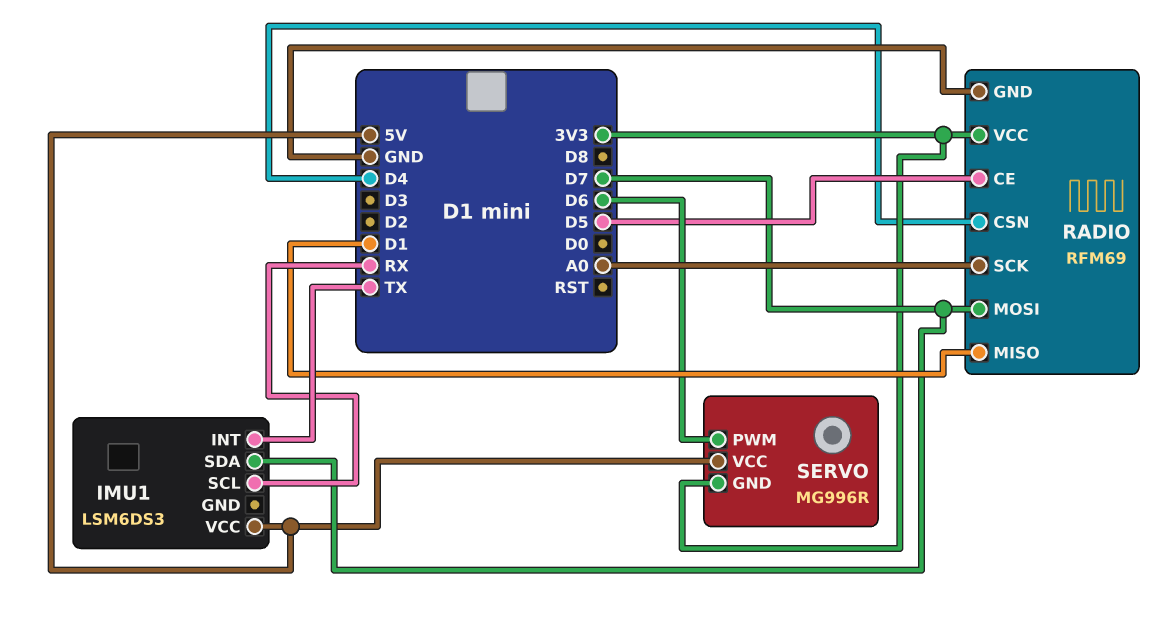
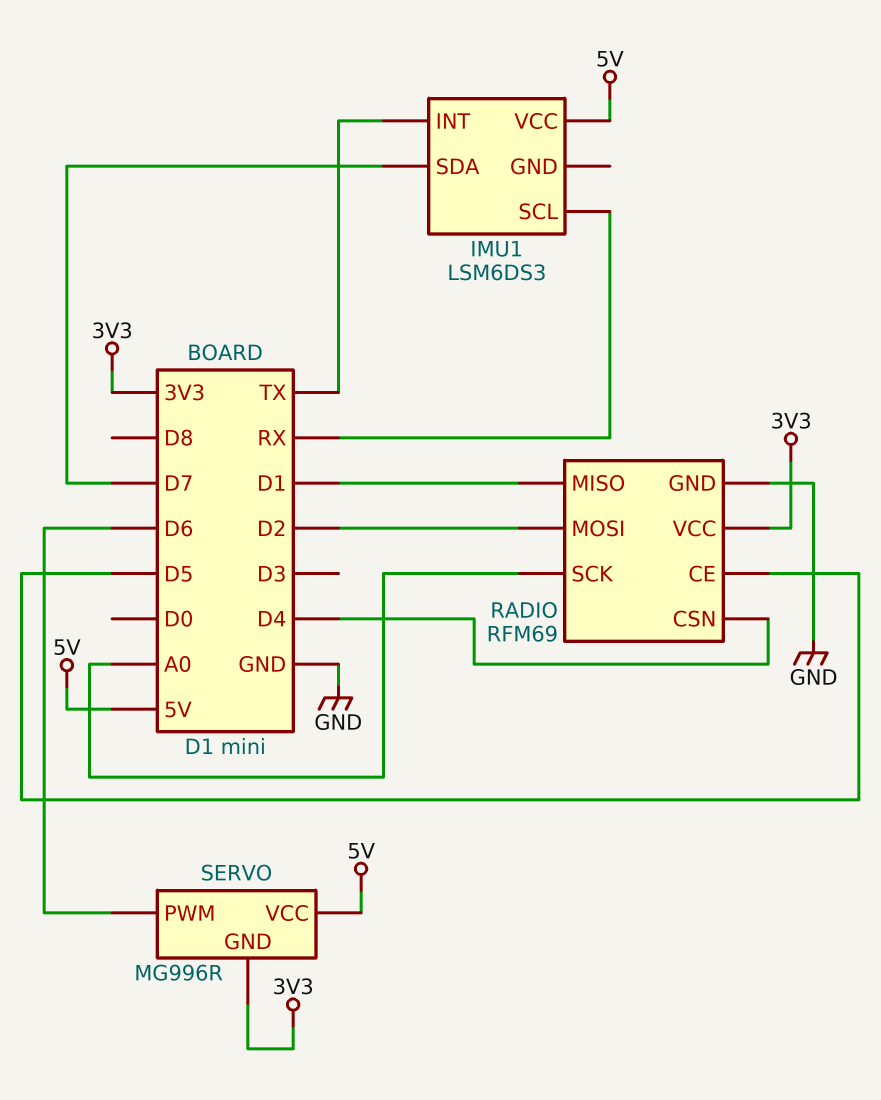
RADIO pin MOSI: D7 -> D2

